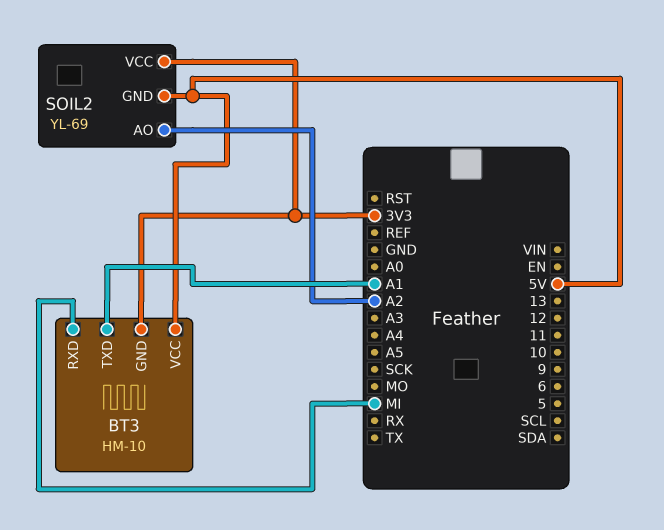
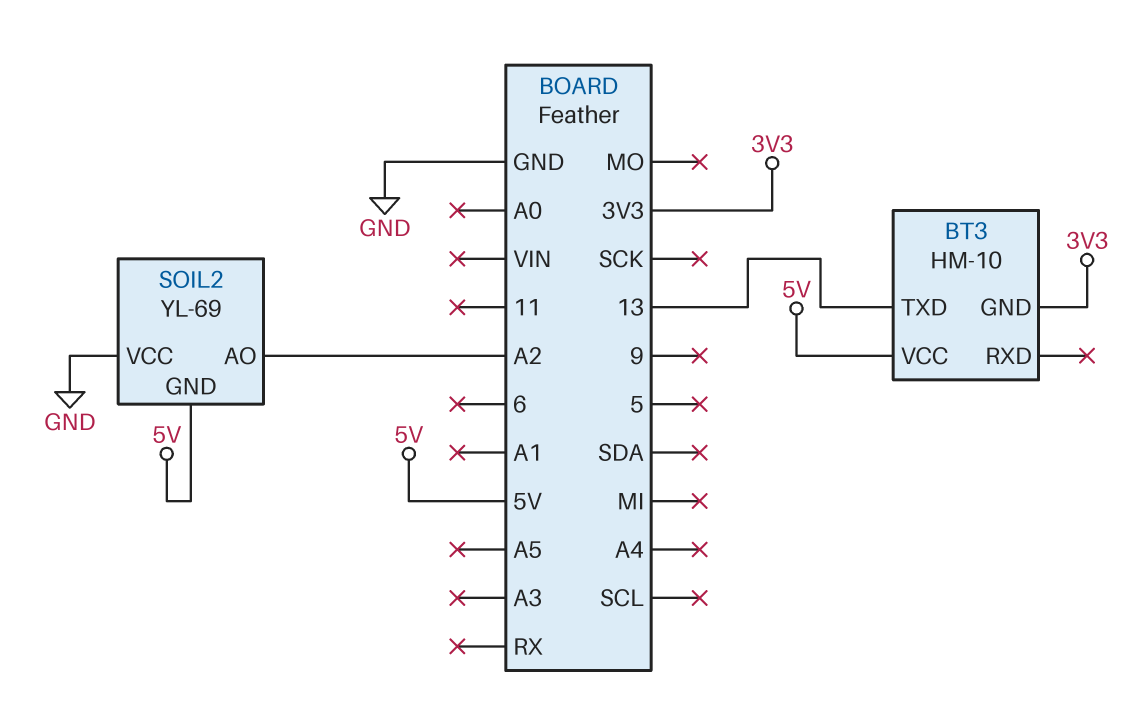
BT3 pin RXD: MI -> none
BT3 pin TXD: A1 -> 13
SOIL2 pin VCC: 3V3 -> GND

